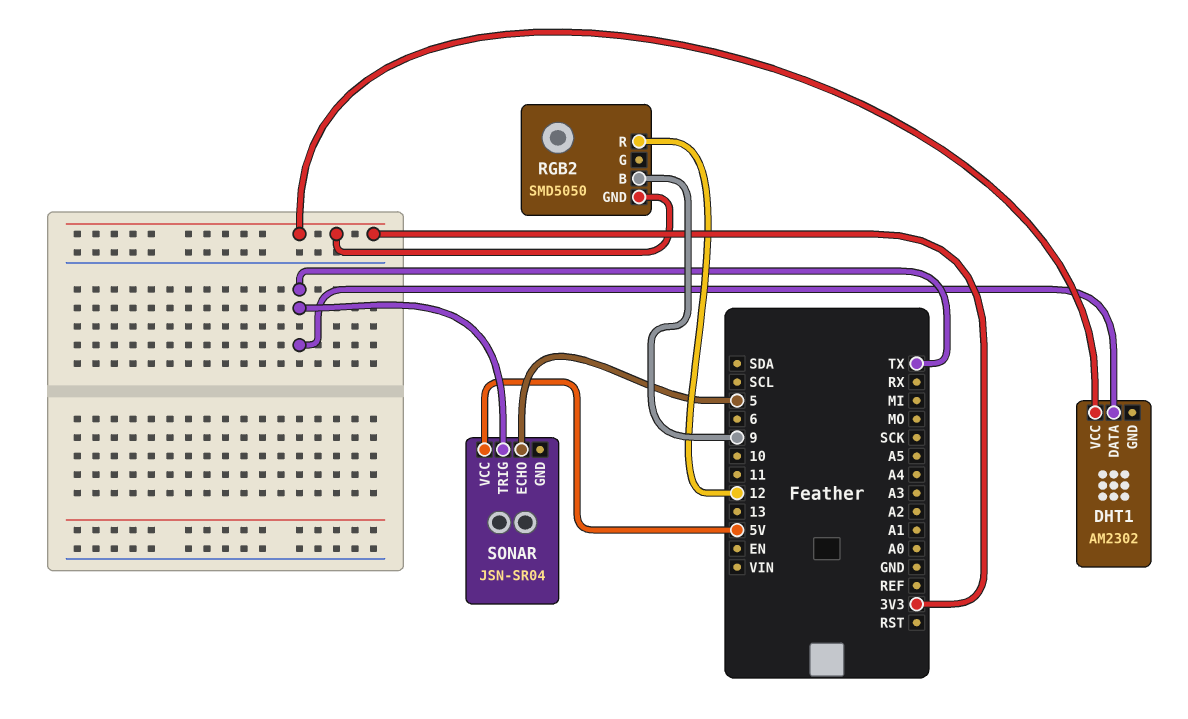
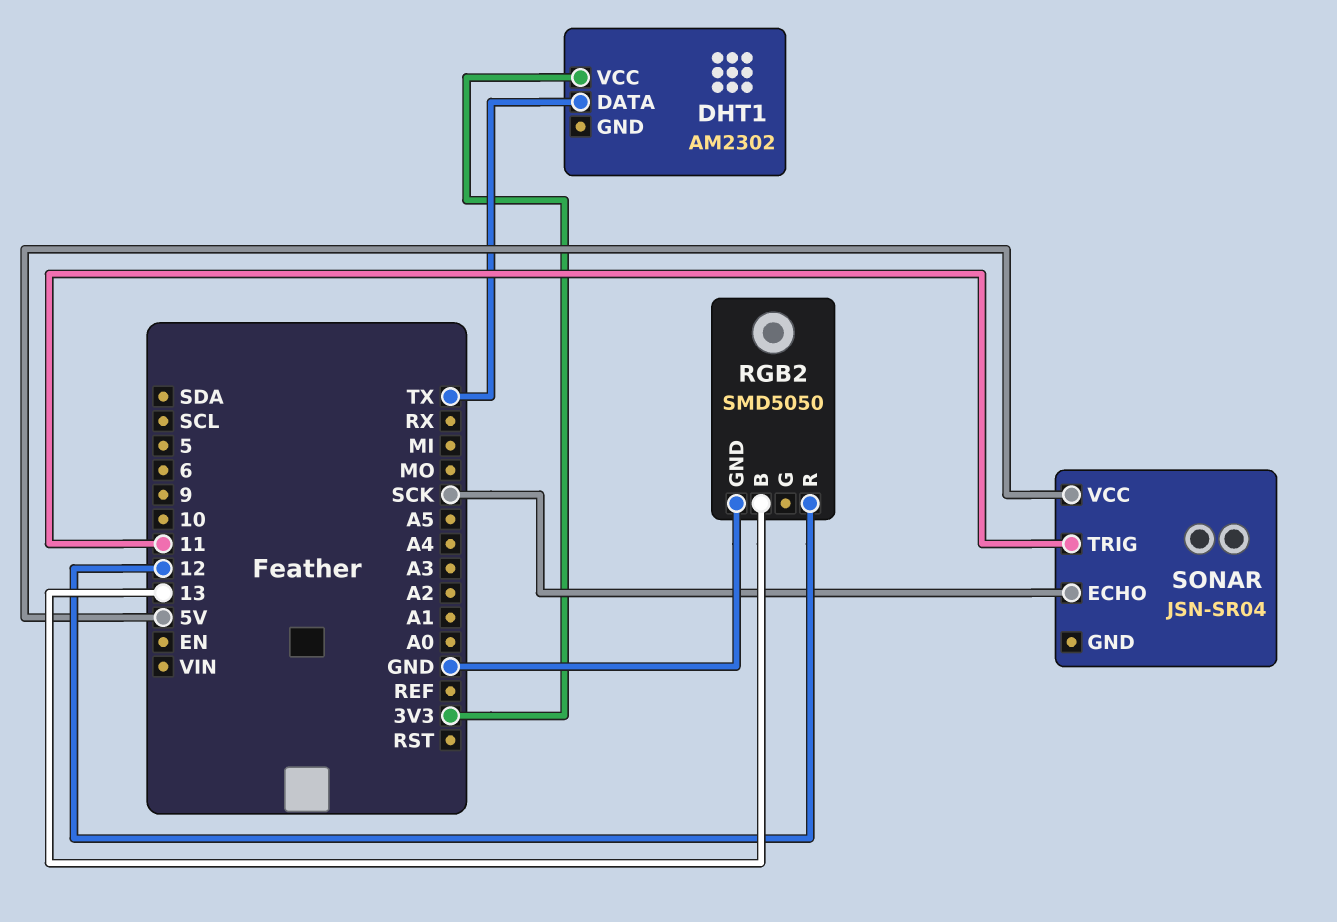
RGB2 pin B: 9 -> 13
RGB2 pin GND: 3V3 -> GND
SONAR pin ECHO: 5 -> SCK
SONAR pin TRIG: TX -> 11

